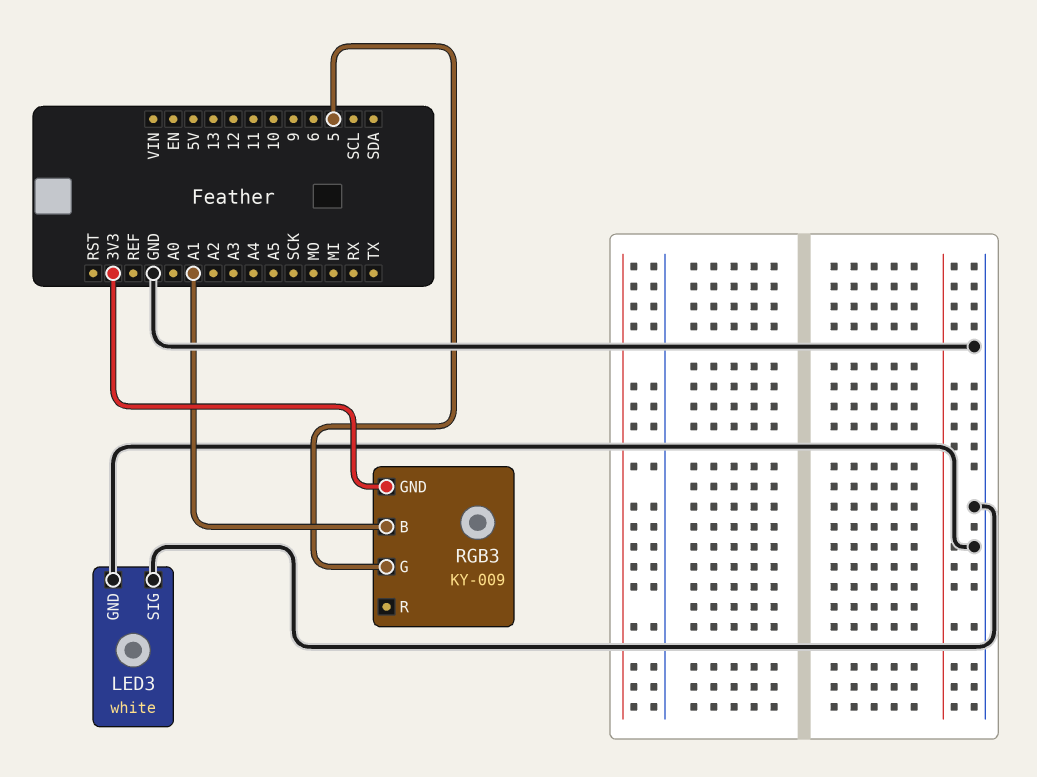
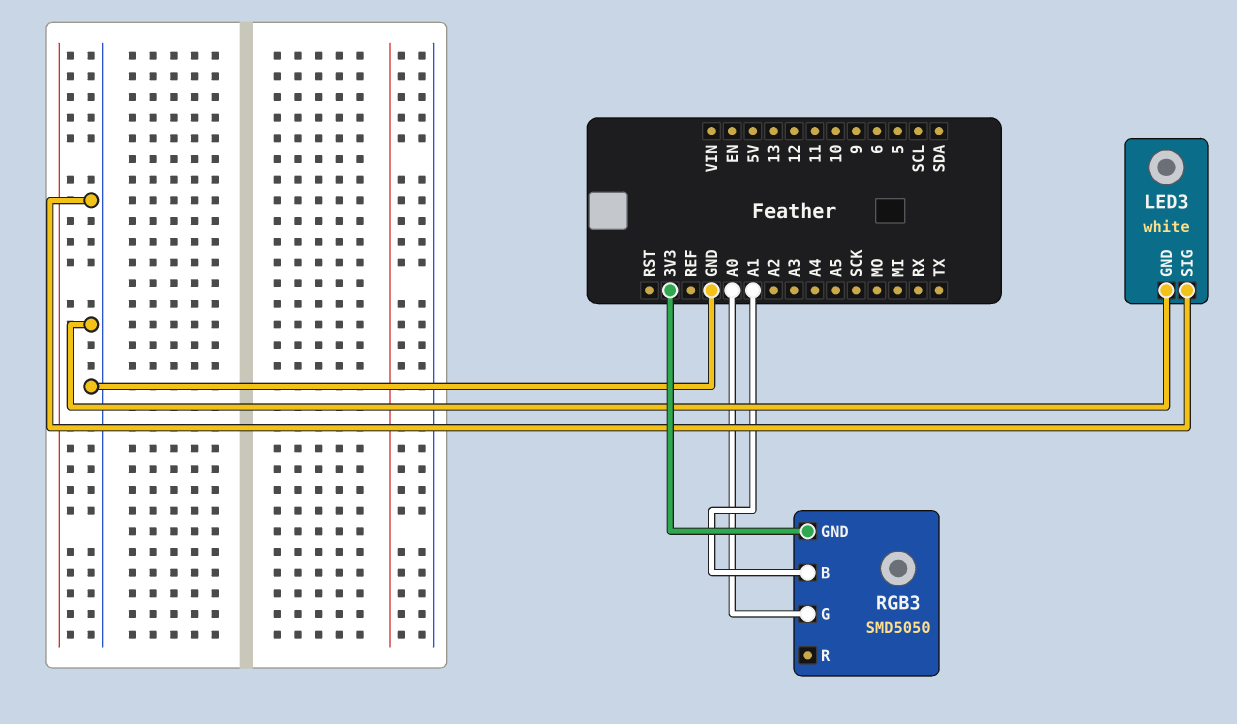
RGB3: KY-009 -> SMD5050
RGB3 pin G: 5 -> A0

